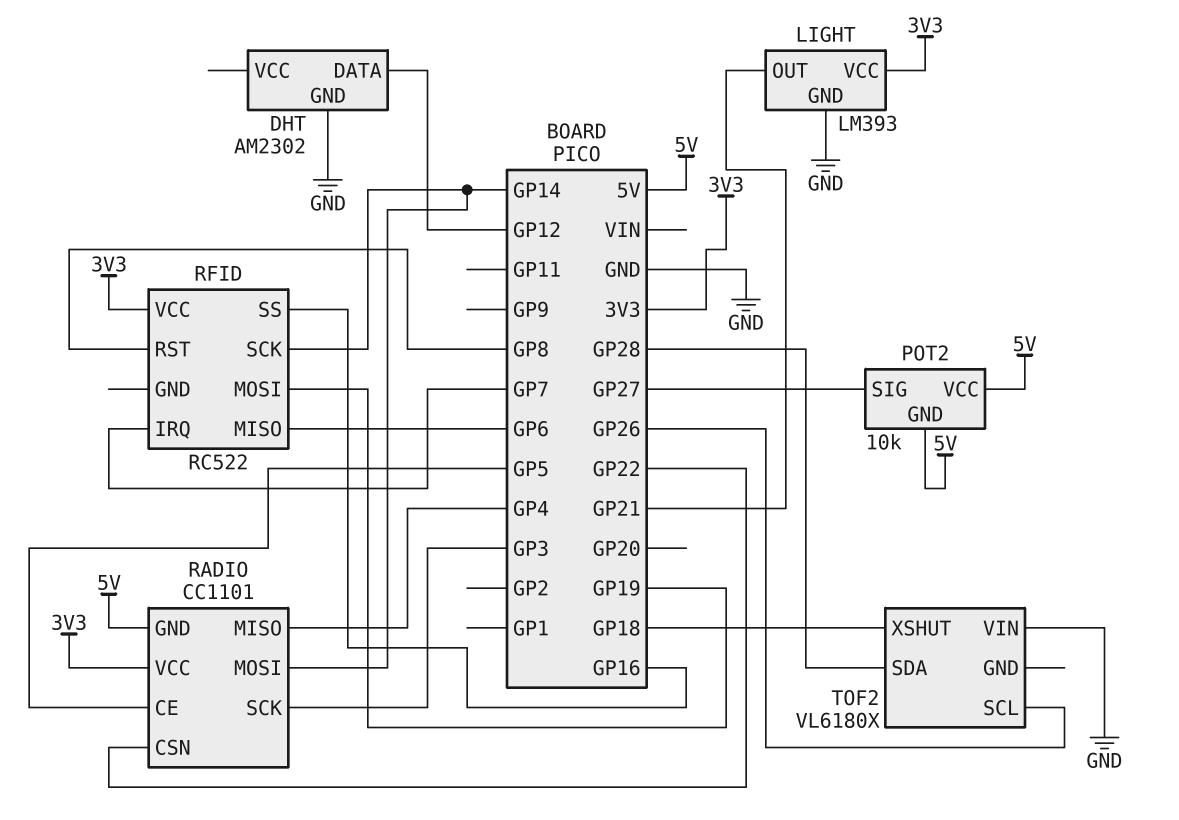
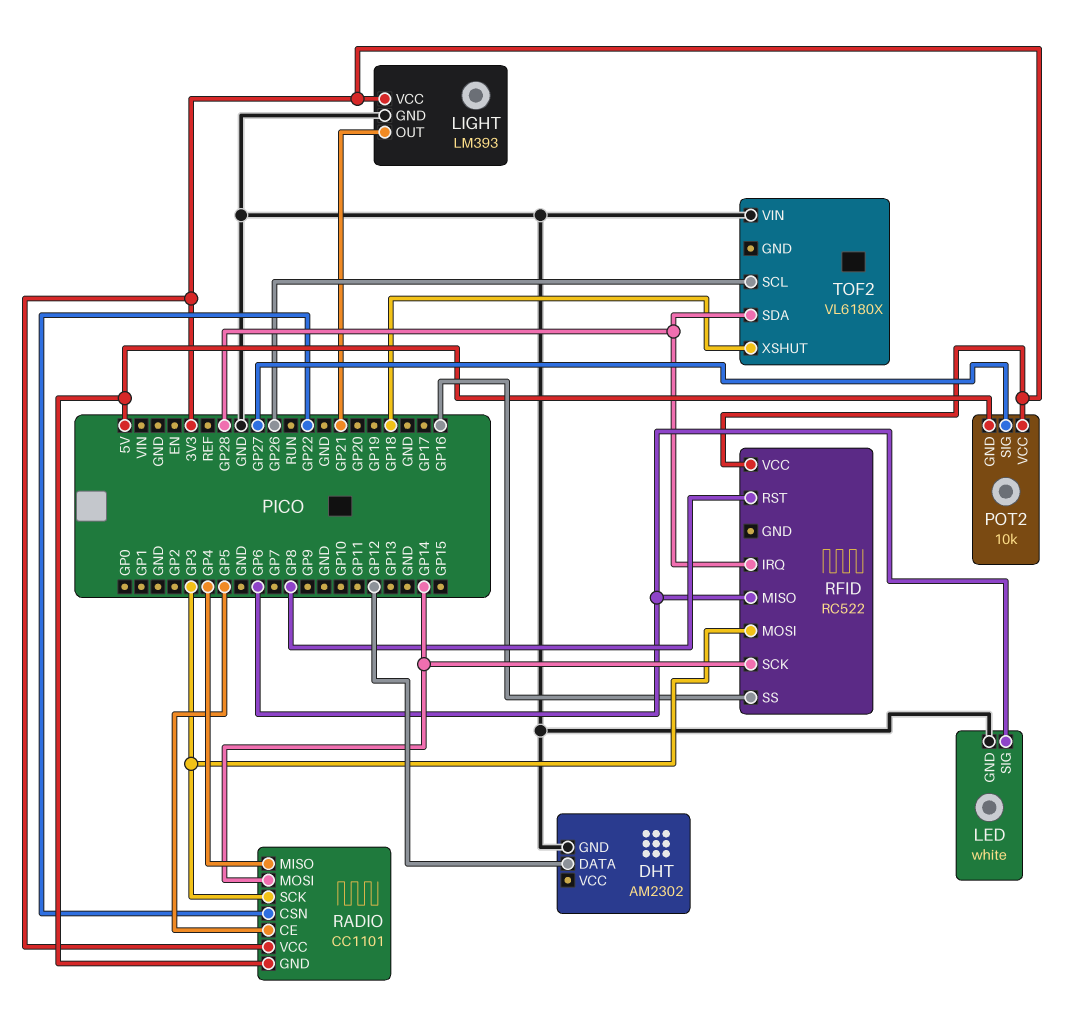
LED: none -> white
LED pin GND: none -> GND
LED pin SIG: none -> GP6
POT2 pin VCC: 5V -> 3V3
RFID pin IRQ: GP7 -> GP28
RFID pin MOSI: GP19 -> GP3

